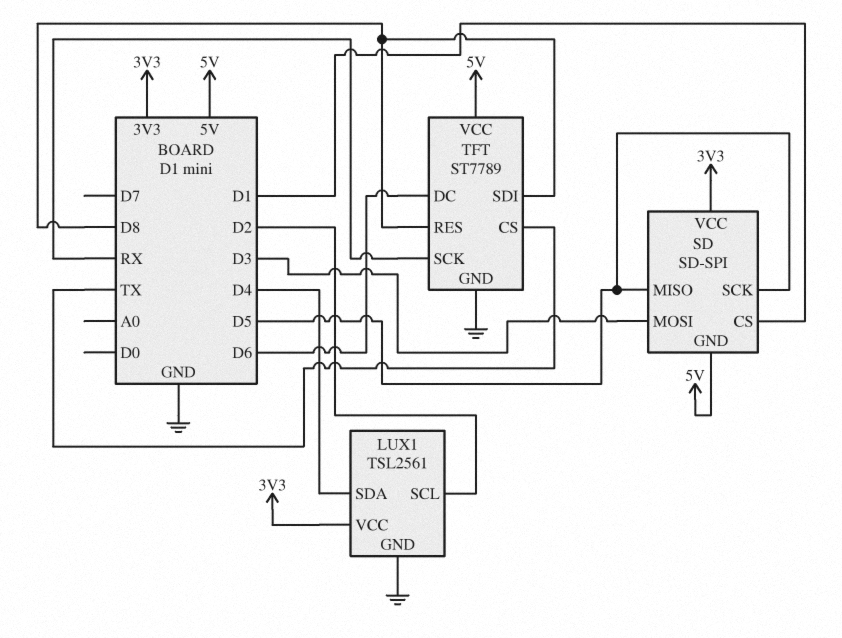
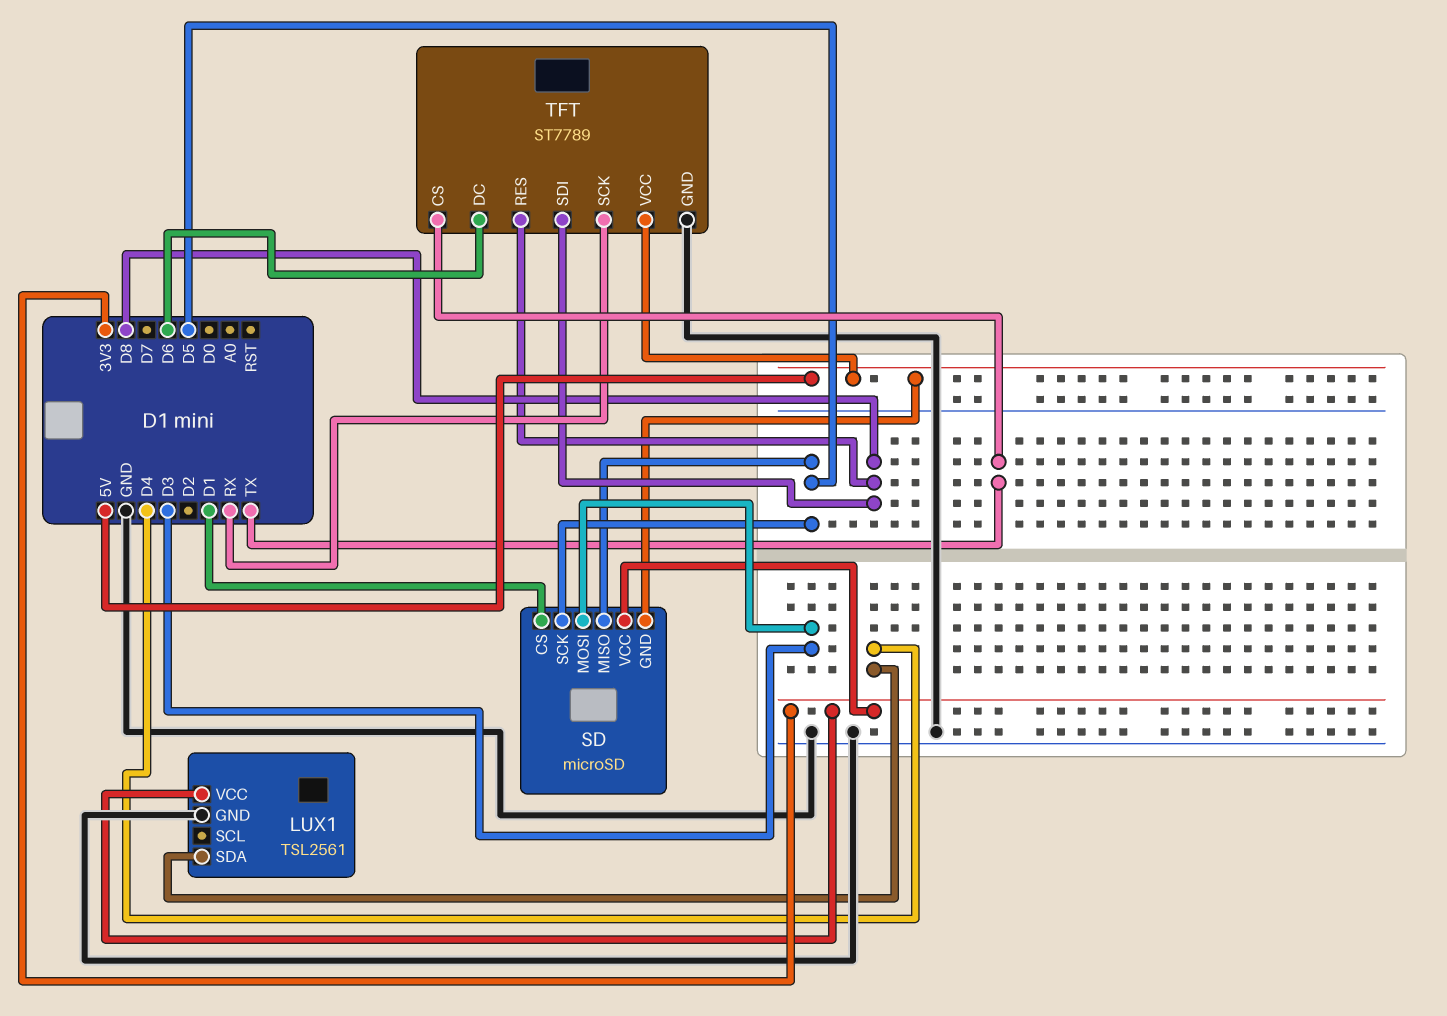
LUX1 pin SCL: D2 -> none
SD: SD-SPI -> microSD

